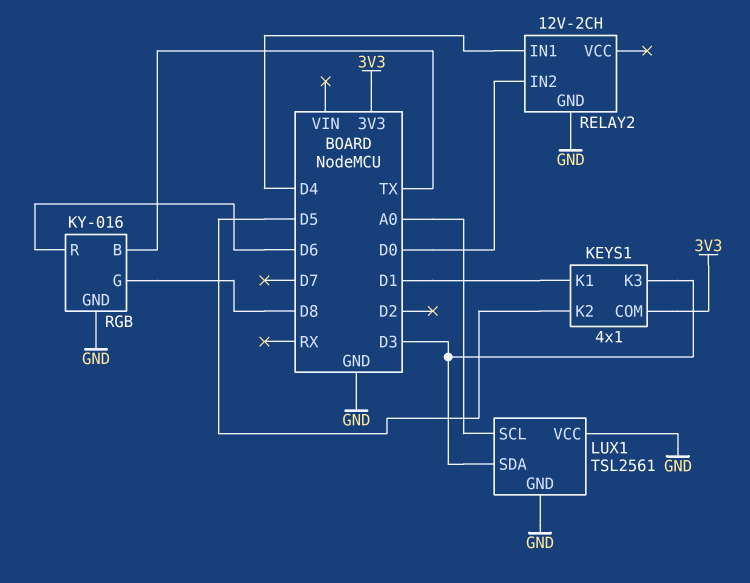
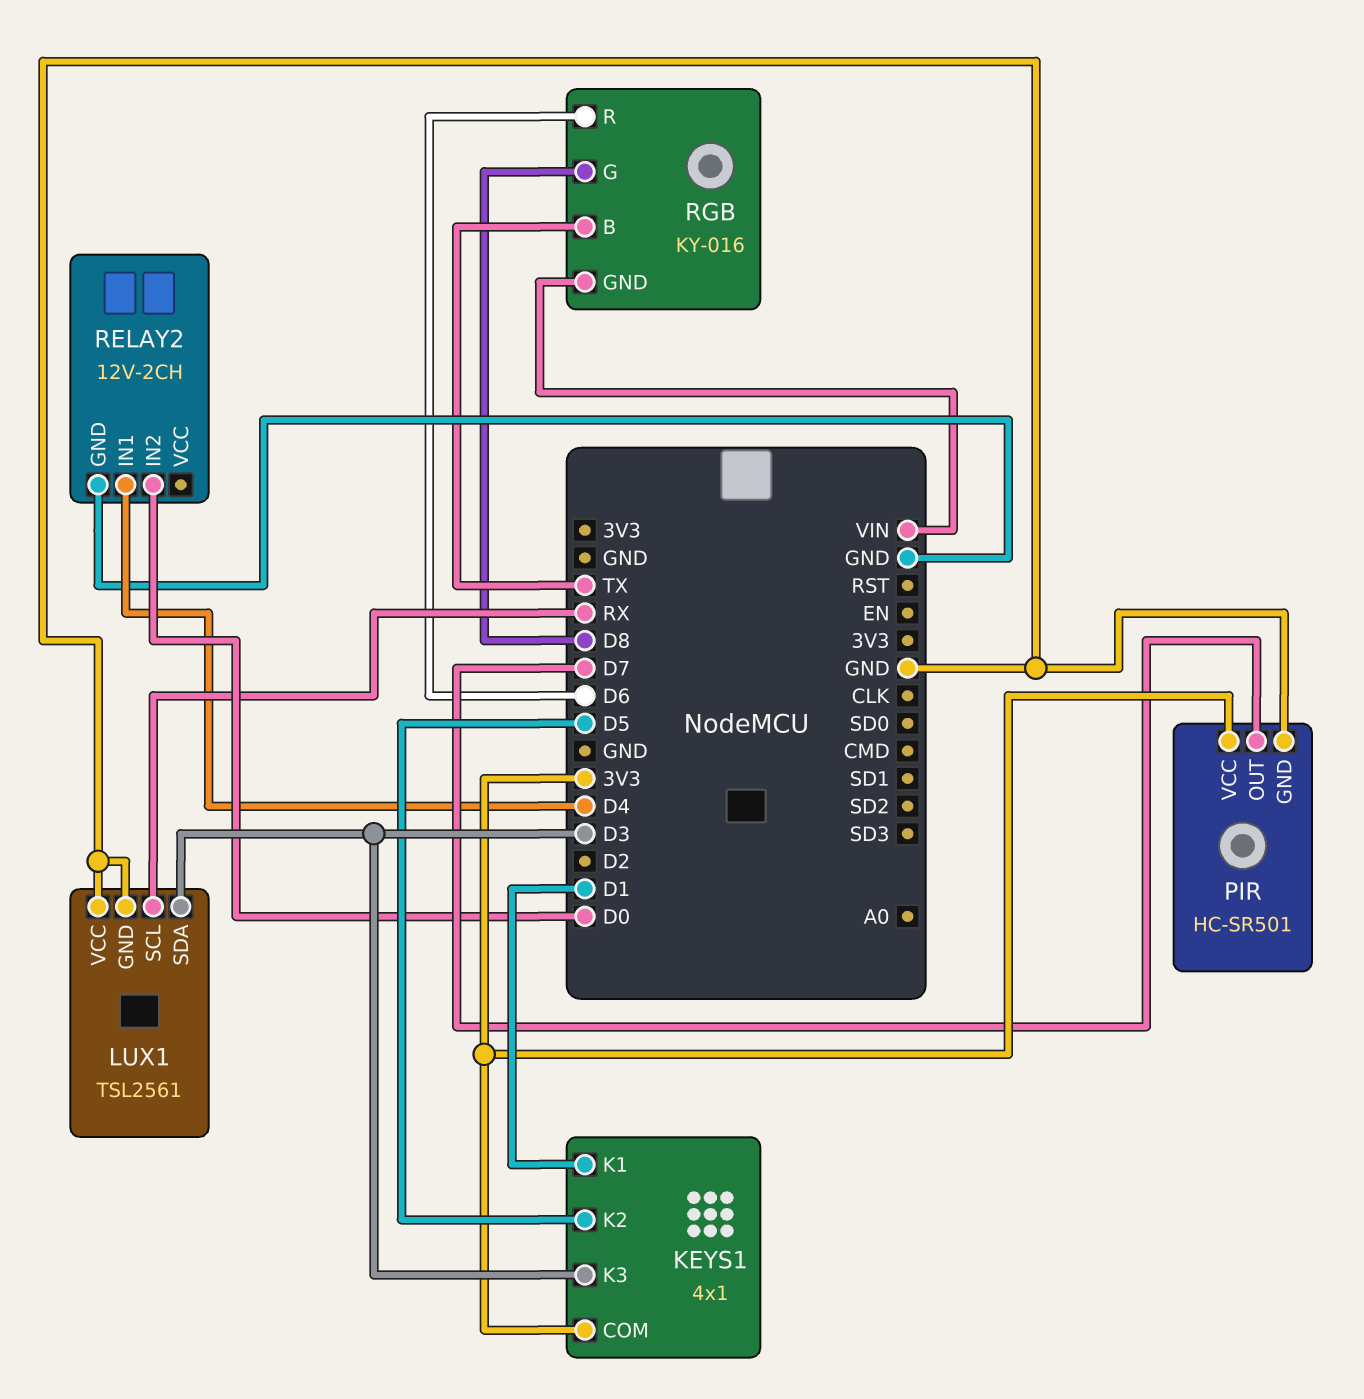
LUX1 pin SCL: A0 -> RX
PIR: none -> HC-SR501
PIR pin GND: none -> GND
PIR pin OUT: none -> D7
PIR pin VCC: none -> 3V3
RGB pin GND: GND -> VIN

